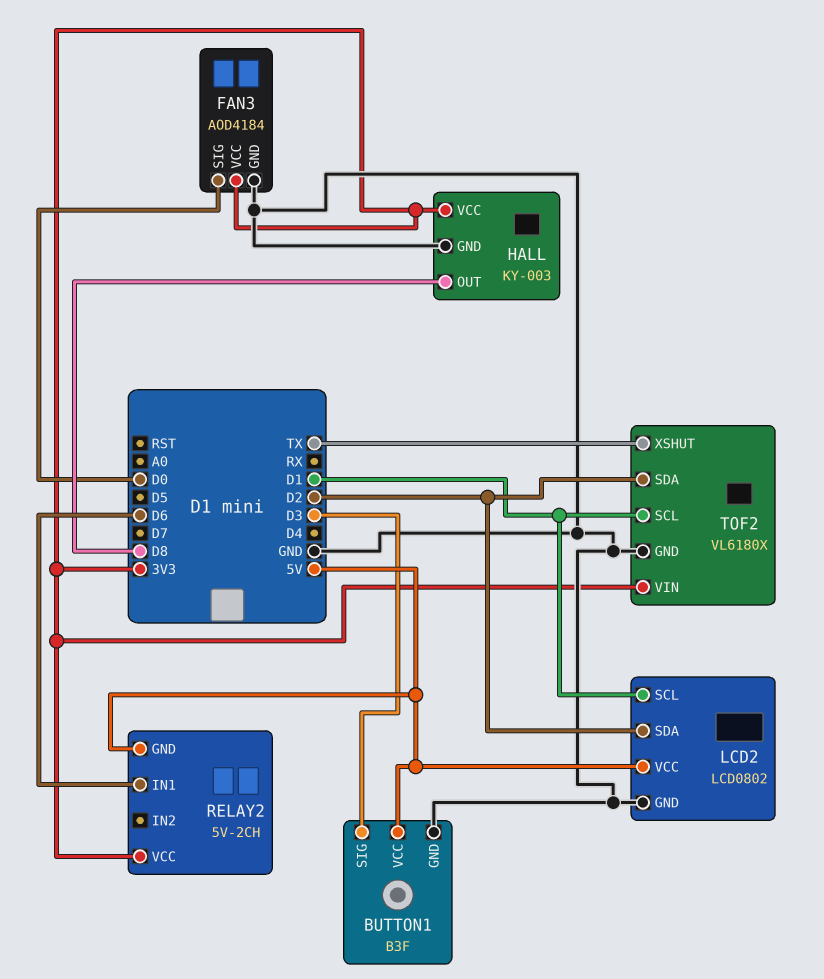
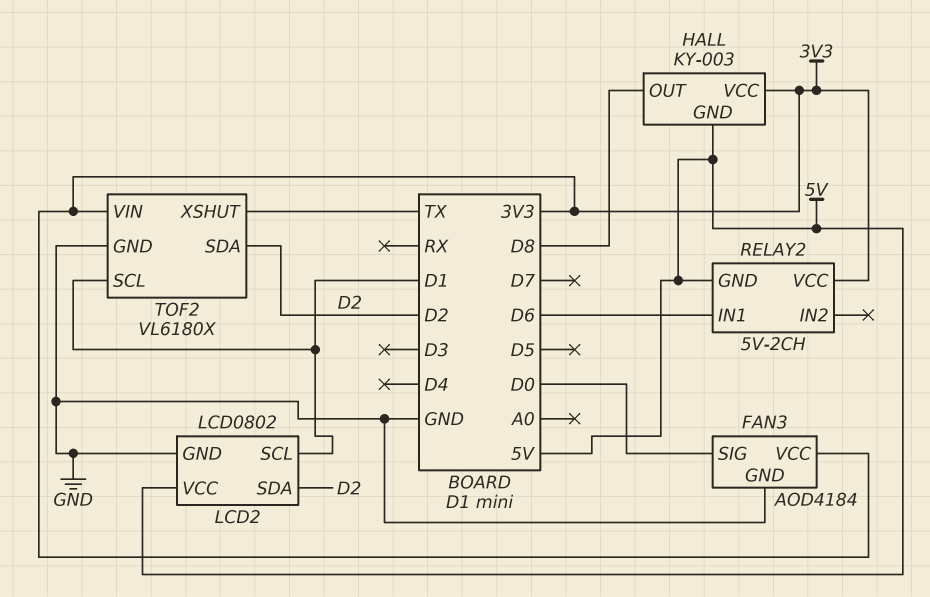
BUTTON1: B3F -> none
BUTTON1 pin GND: GND -> none
BUTTON1 pin SIG: D3 -> none
BUTTON1 pin VCC: 5V -> none
HALL pin GND: GND -> 5V

